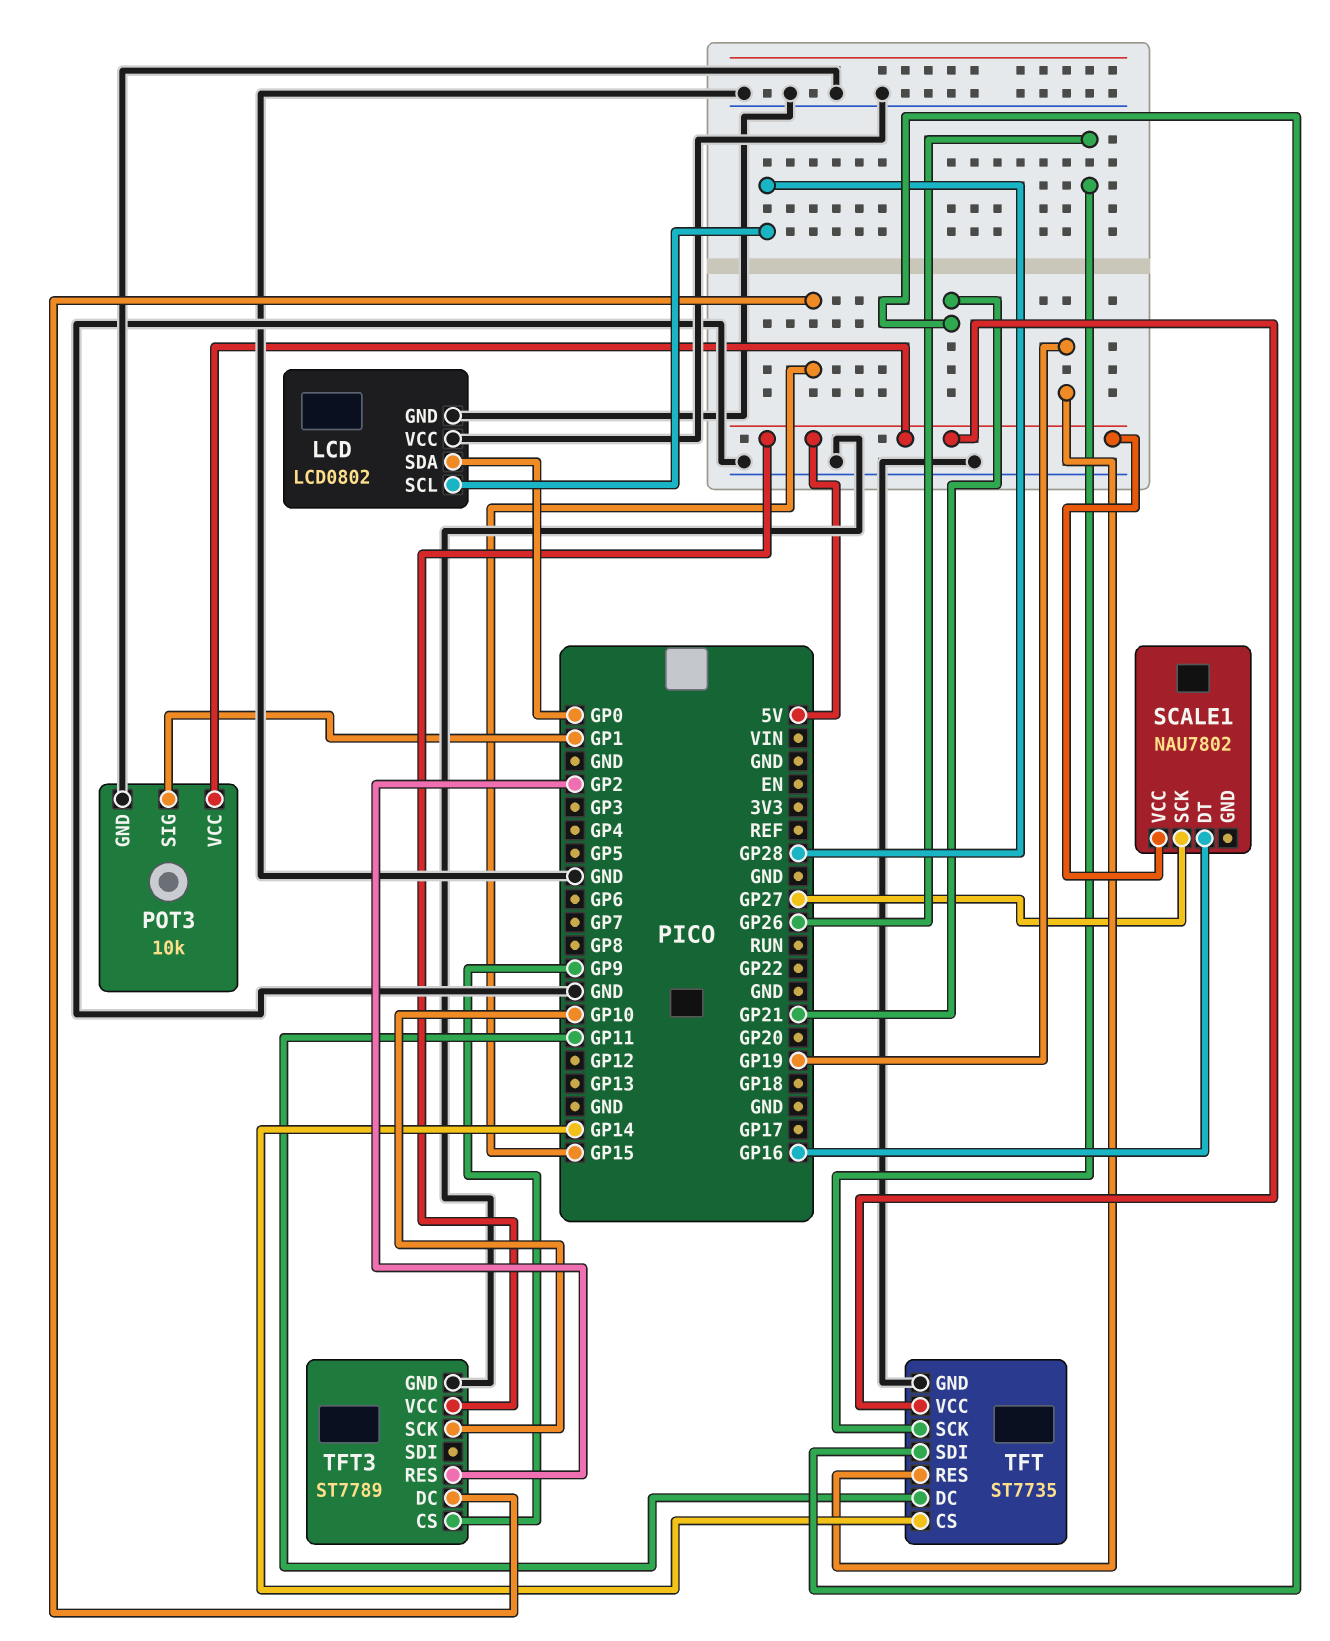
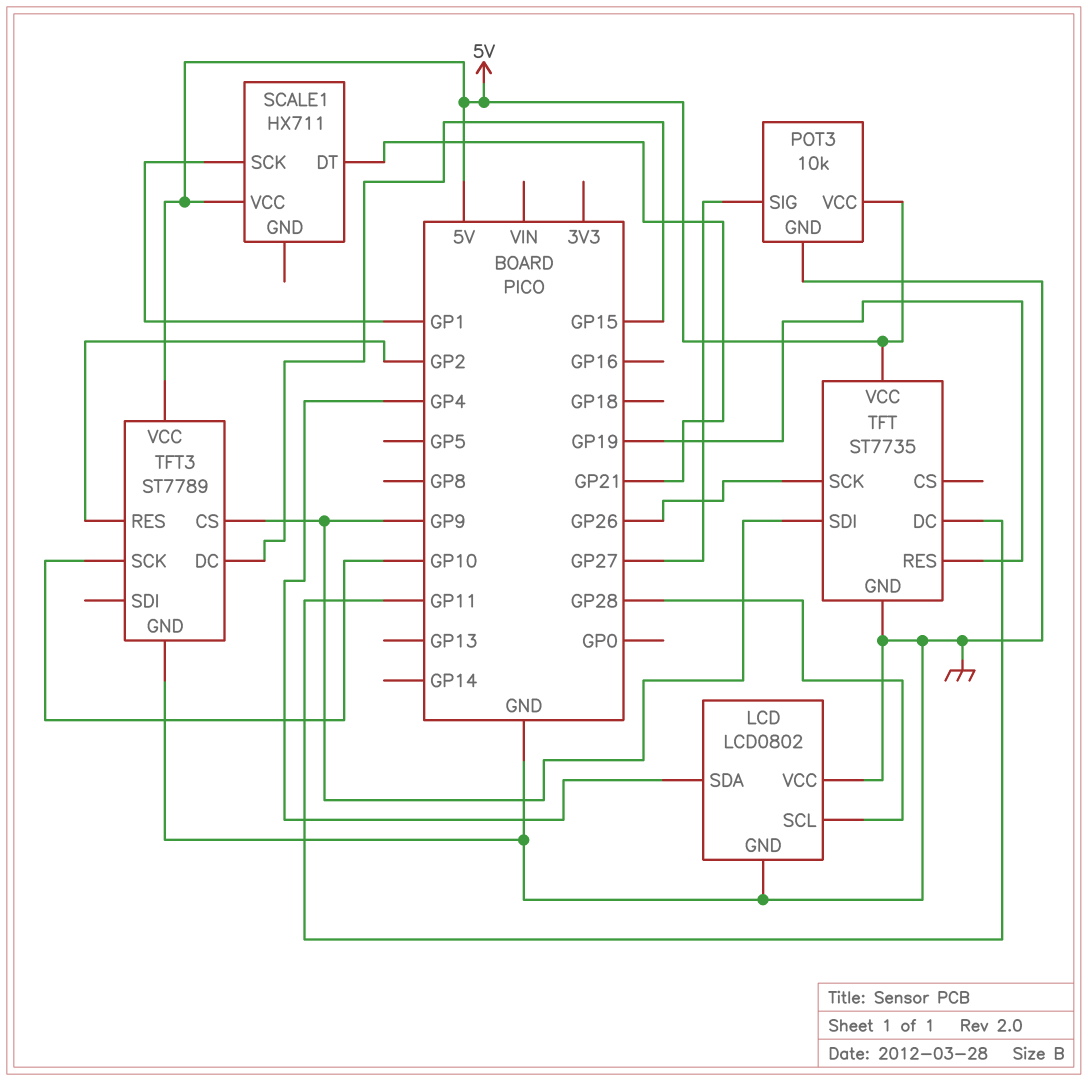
LCD pin SDA: GP0 -> GP4
POT3 pin SIG: GP1 -> GP27
SCALE1: NAU7802 -> HX711
SCALE1 pin DT: GP16 -> GP21
SCALE1 pin SCK: GP27 -> GP1
TFT pin CS: GP14 -> none
TFT pin SDI: GP21 -> GP9

